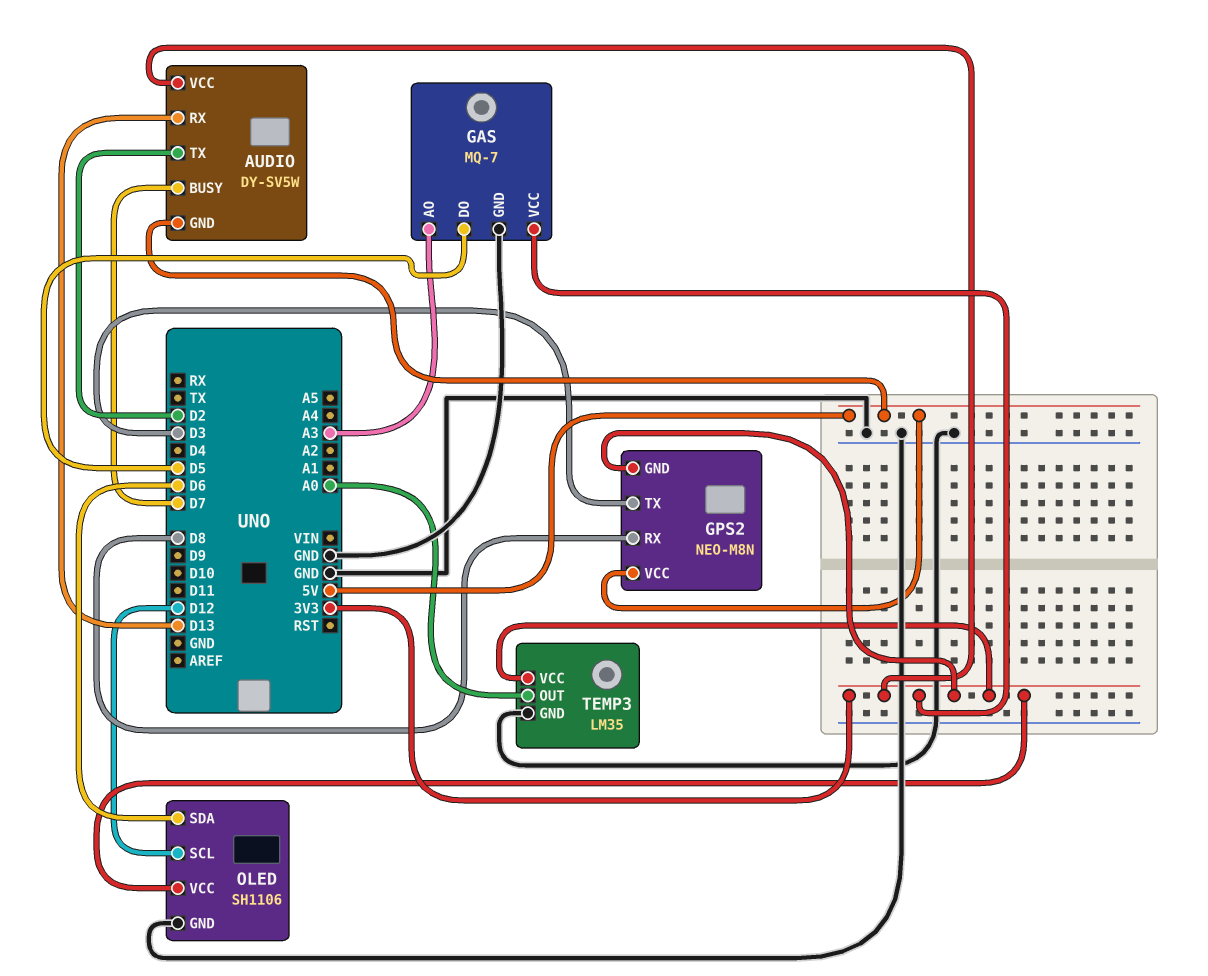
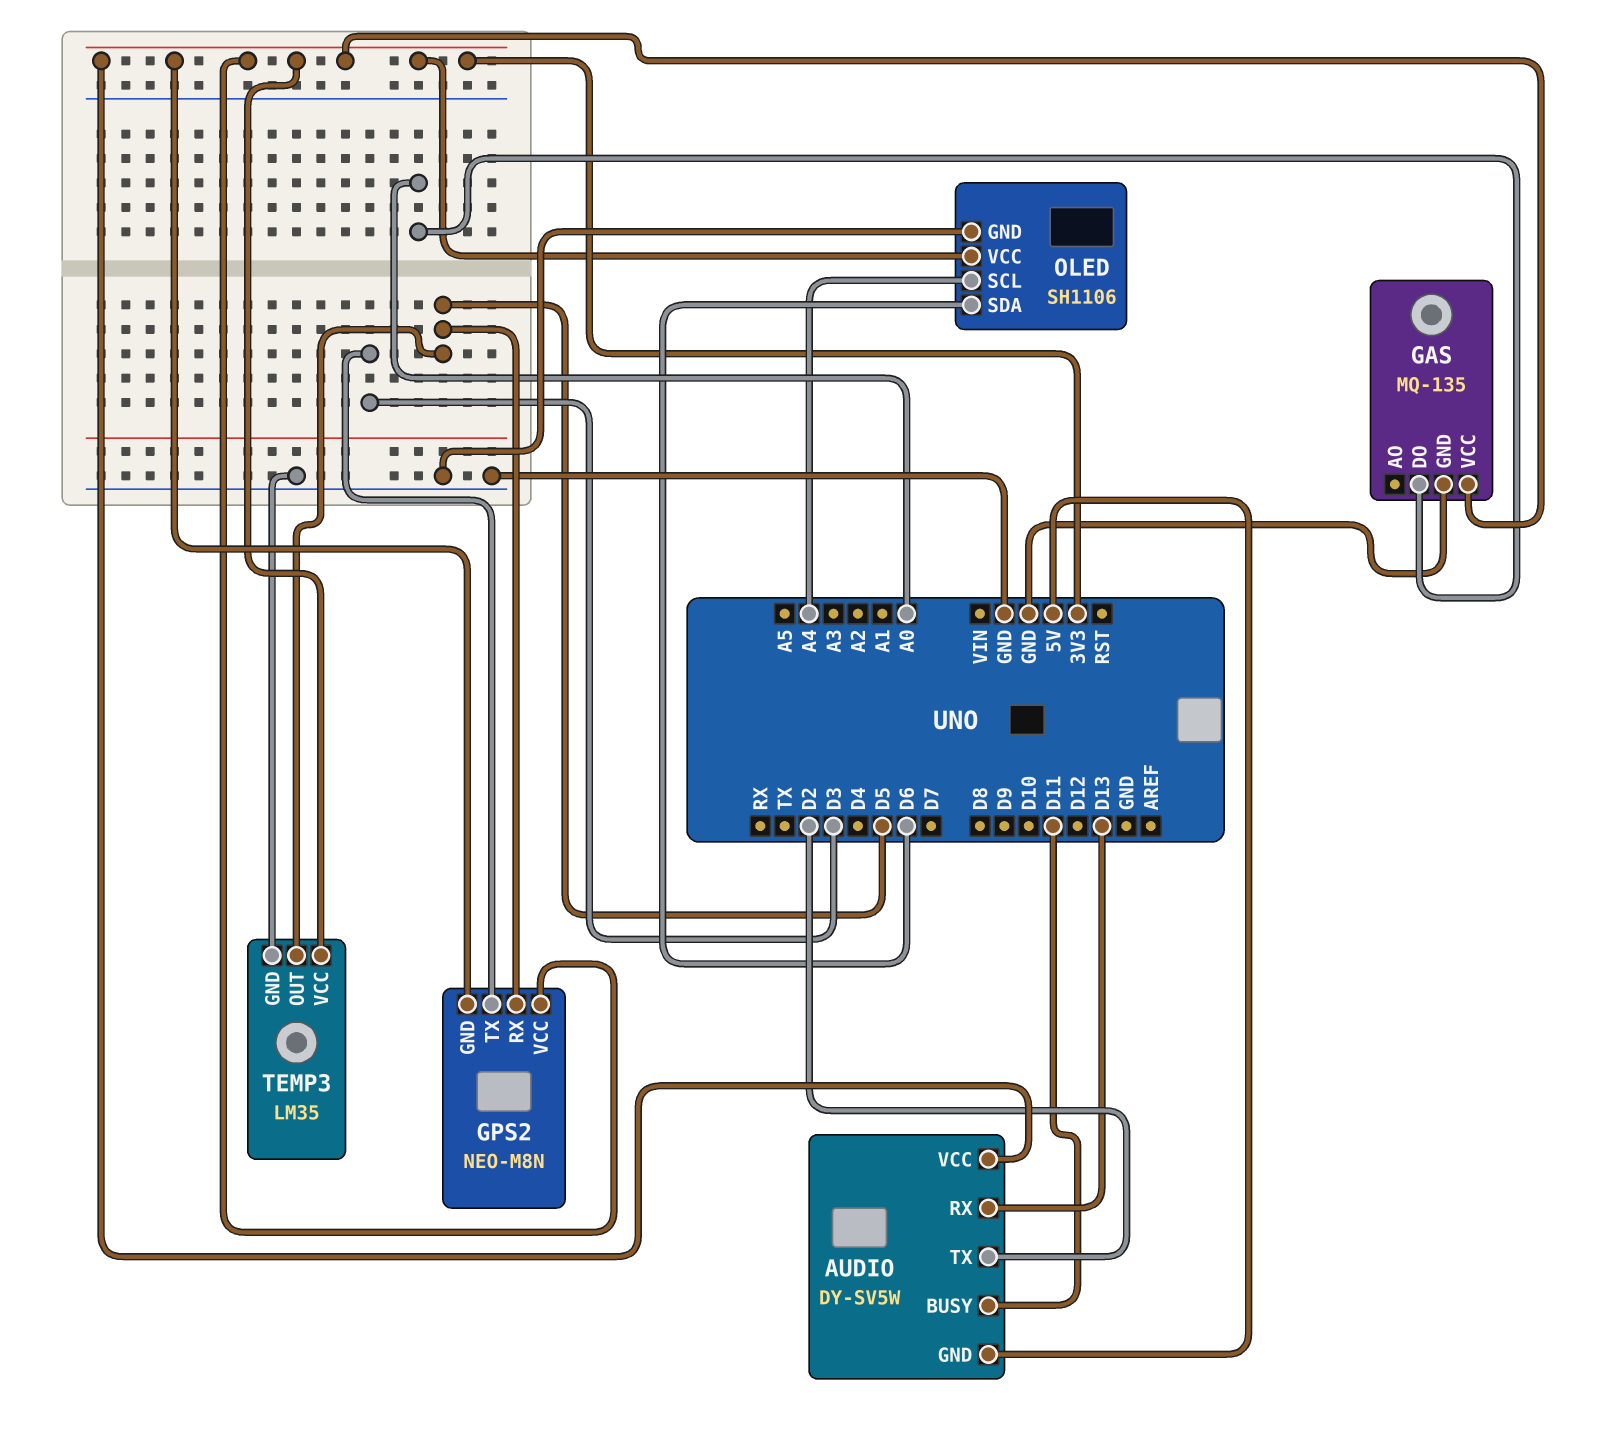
AUDIO pin BUSY: D7 -> D11
GAS: MQ-7 -> MQ-135
GAS pin AO: A3 -> none
GAS pin DO: D5 -> A0
GPS2 pin RX: D8 -> D5
GPS2 pin VCC: 5V -> 3V3
OLED pin SCL: D12 -> A4
TEMP3 pin OUT: A0 -> D5

